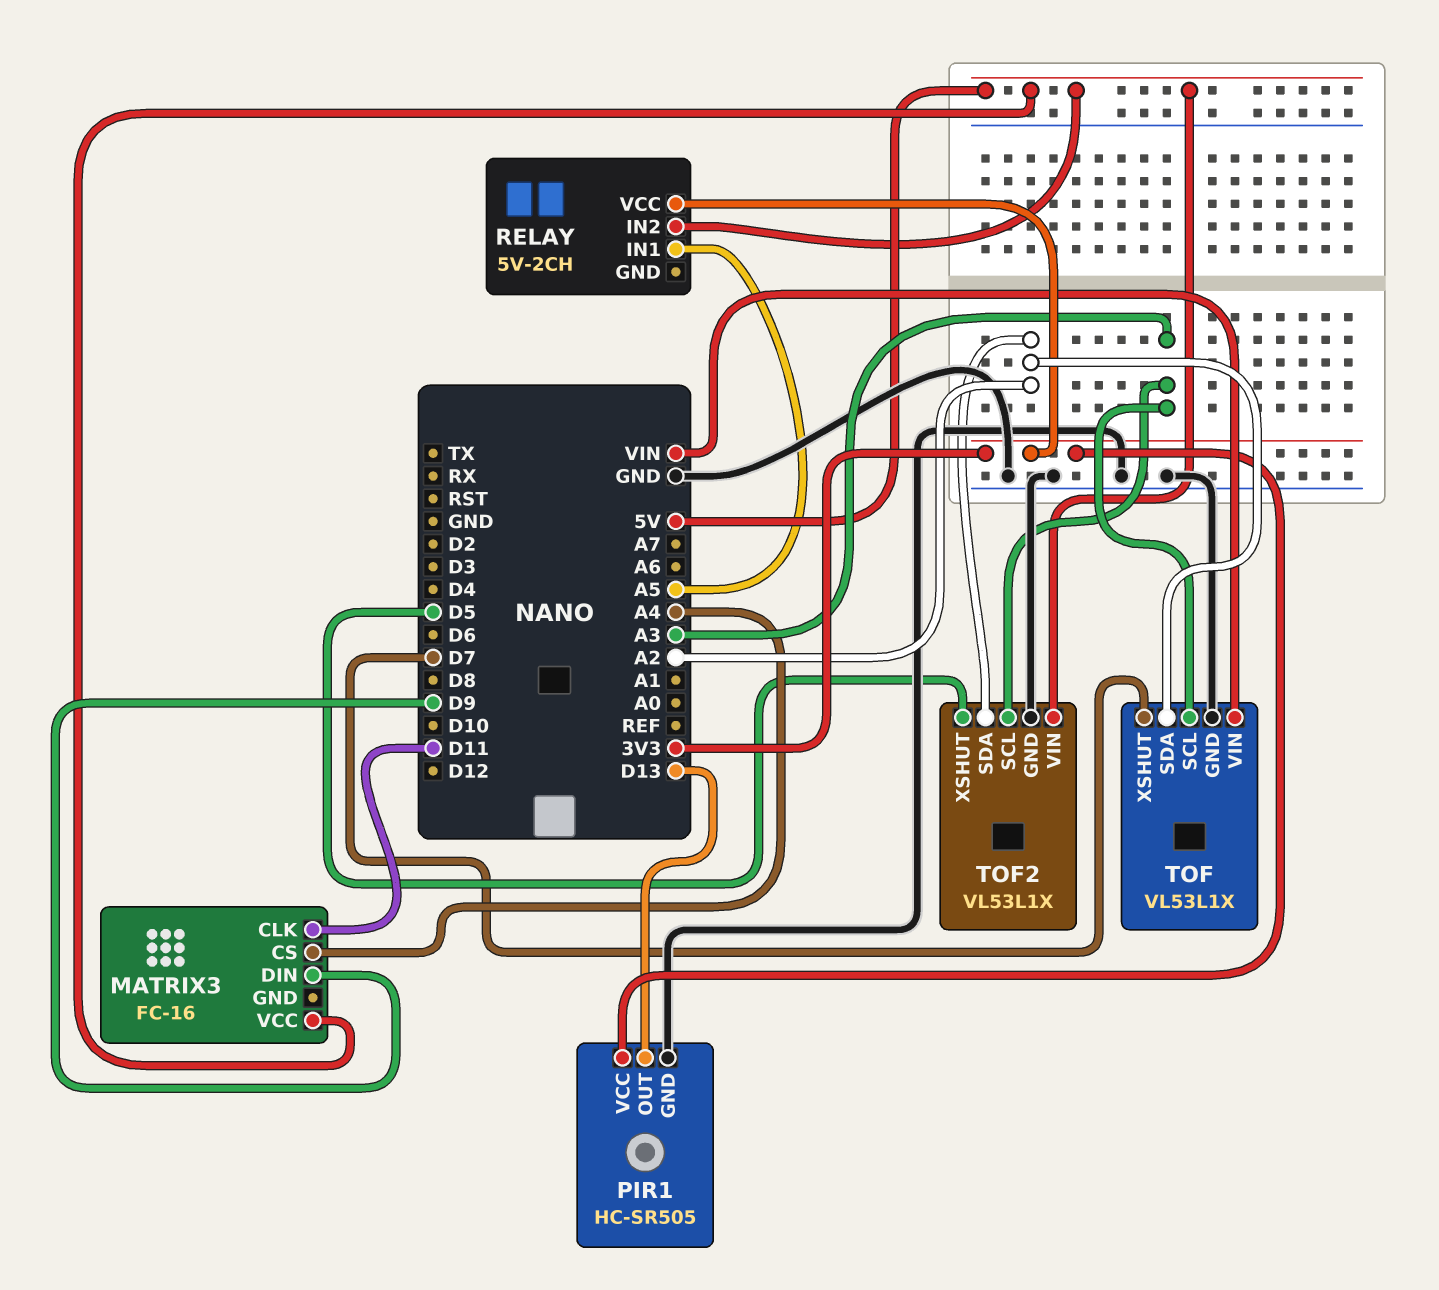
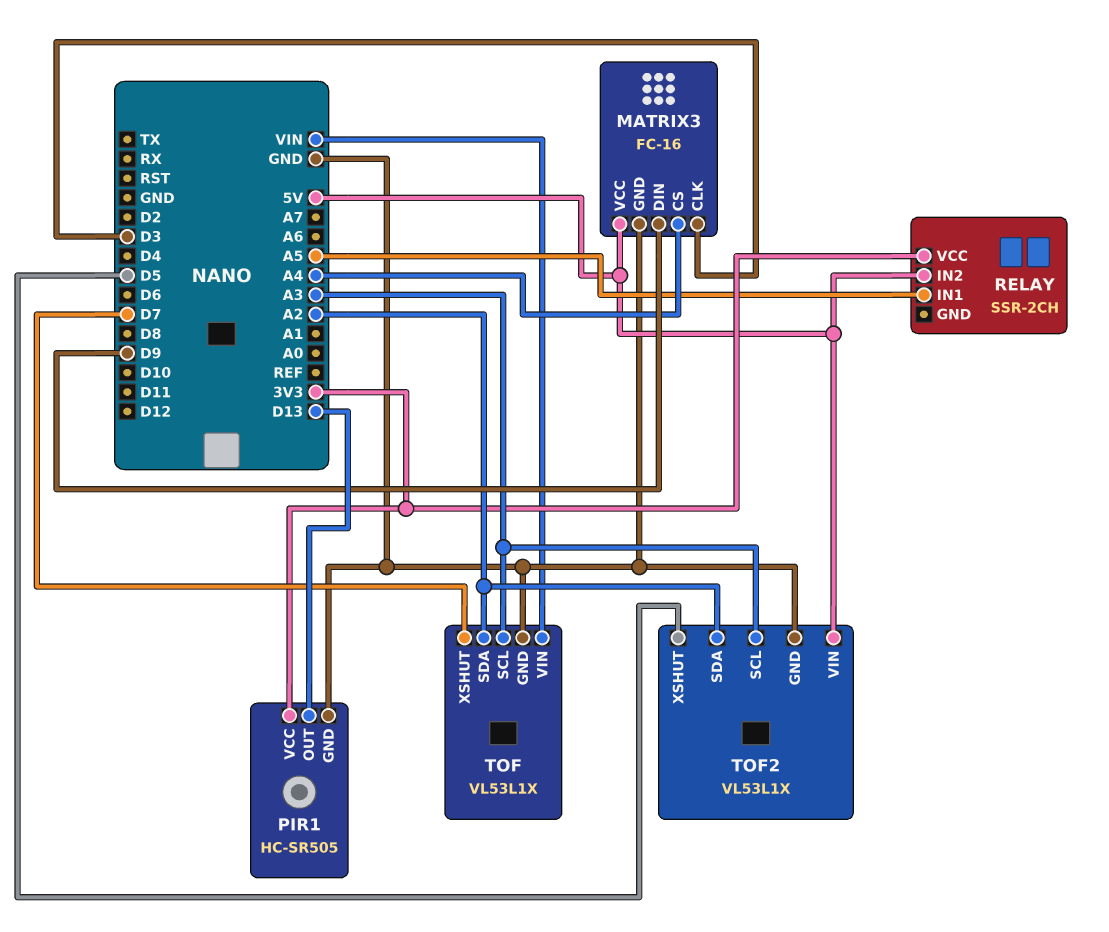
MATRIX3 pin CLK: D11 -> D3
MATRIX3 pin GND: none -> GND
RELAY: 5V-2CH -> SSR-2CH

